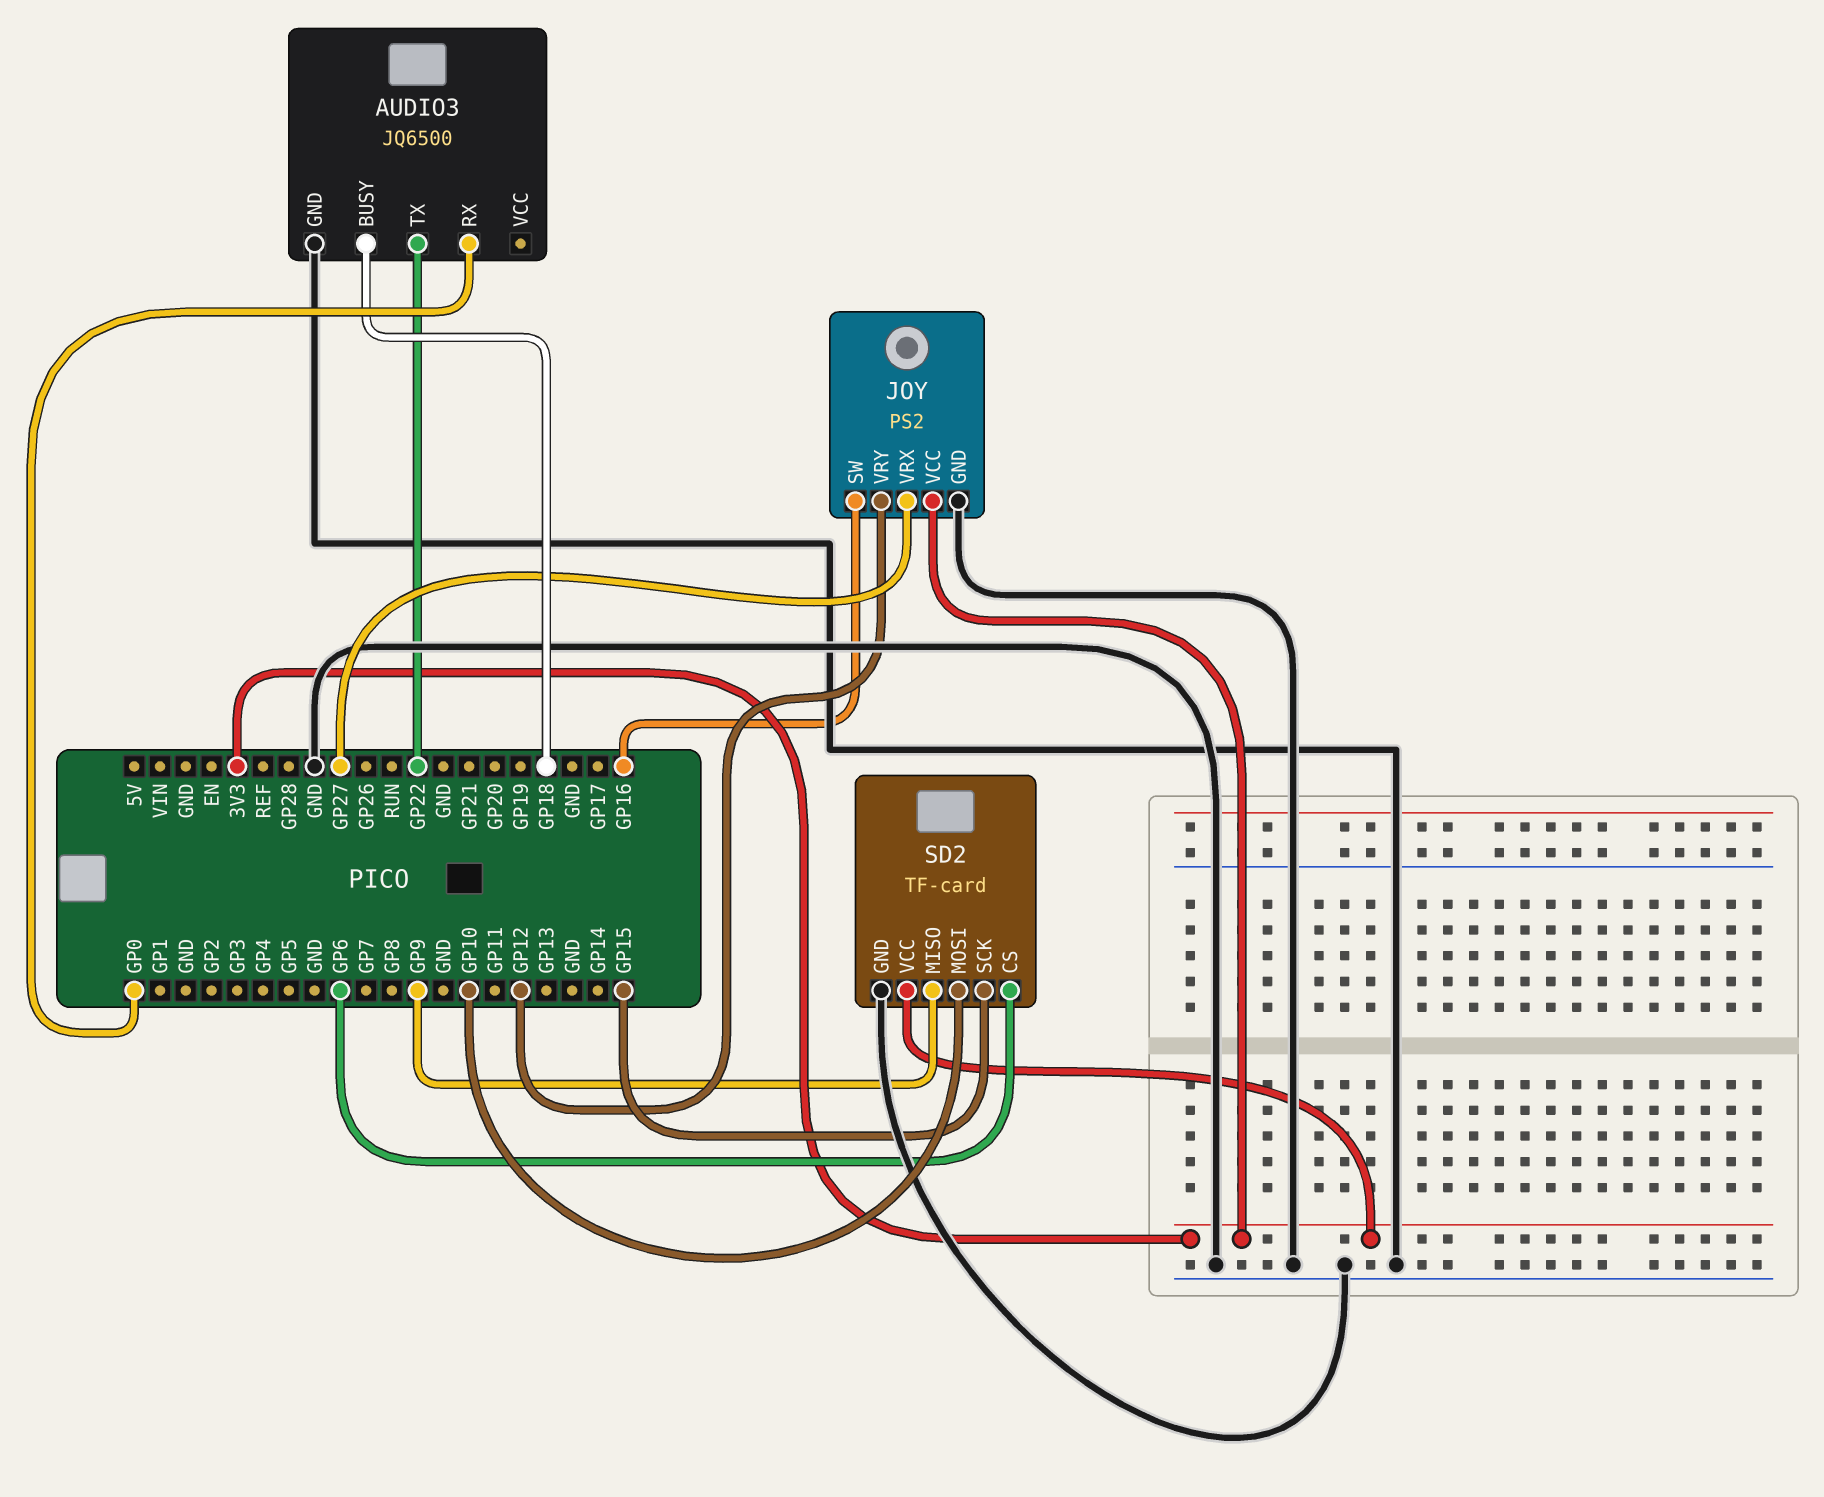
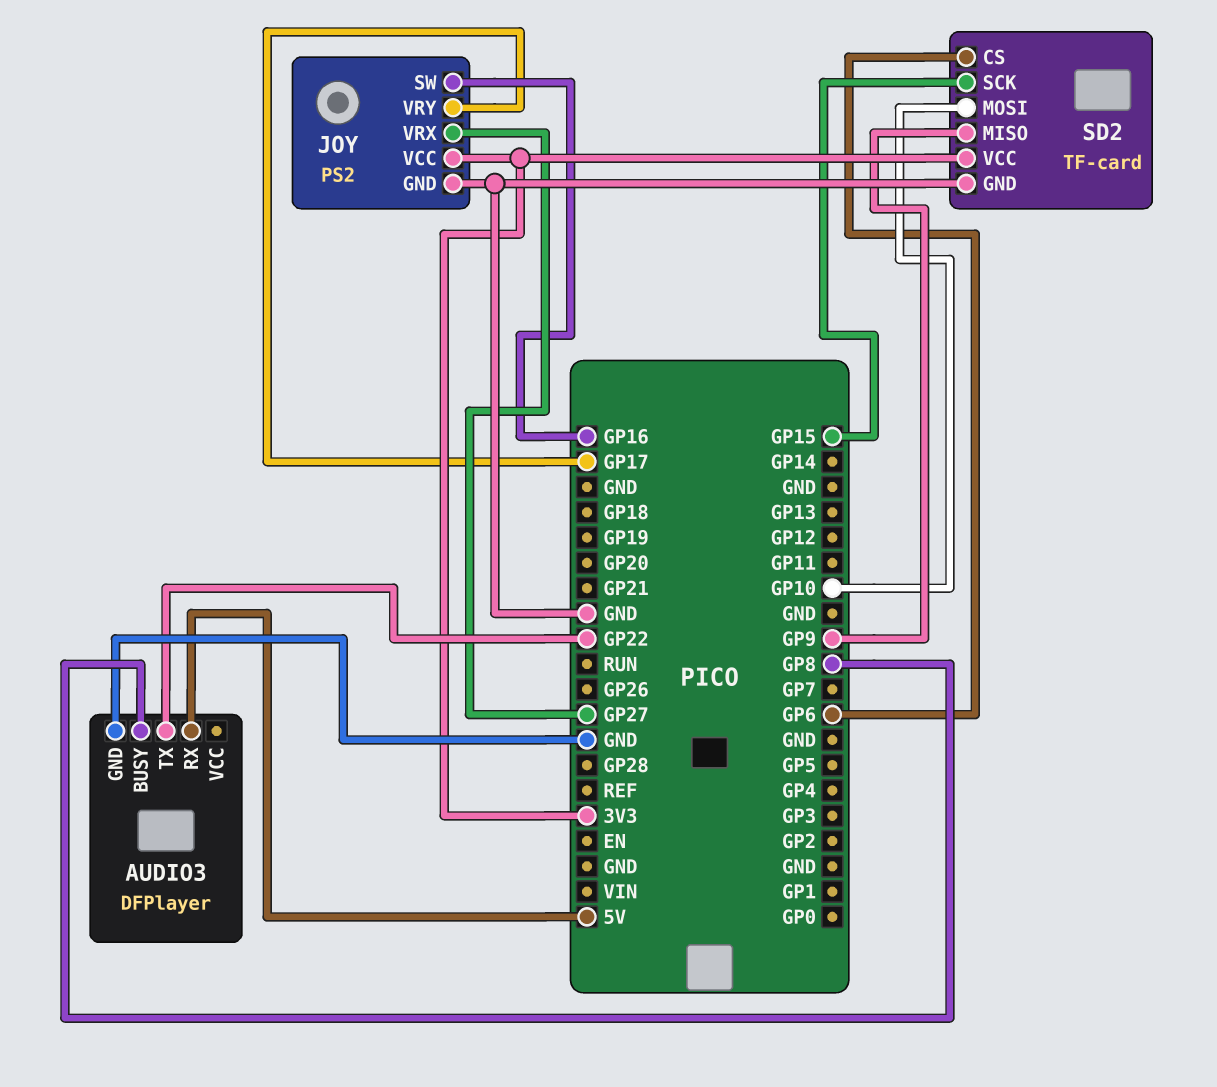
AUDIO3: JQ6500 -> DFPlayer
AUDIO3 pin BUSY: GP18 -> GP8
AUDIO3 pin RX: GP0 -> 5V
JOY pin VRY: GP12 -> GP17

